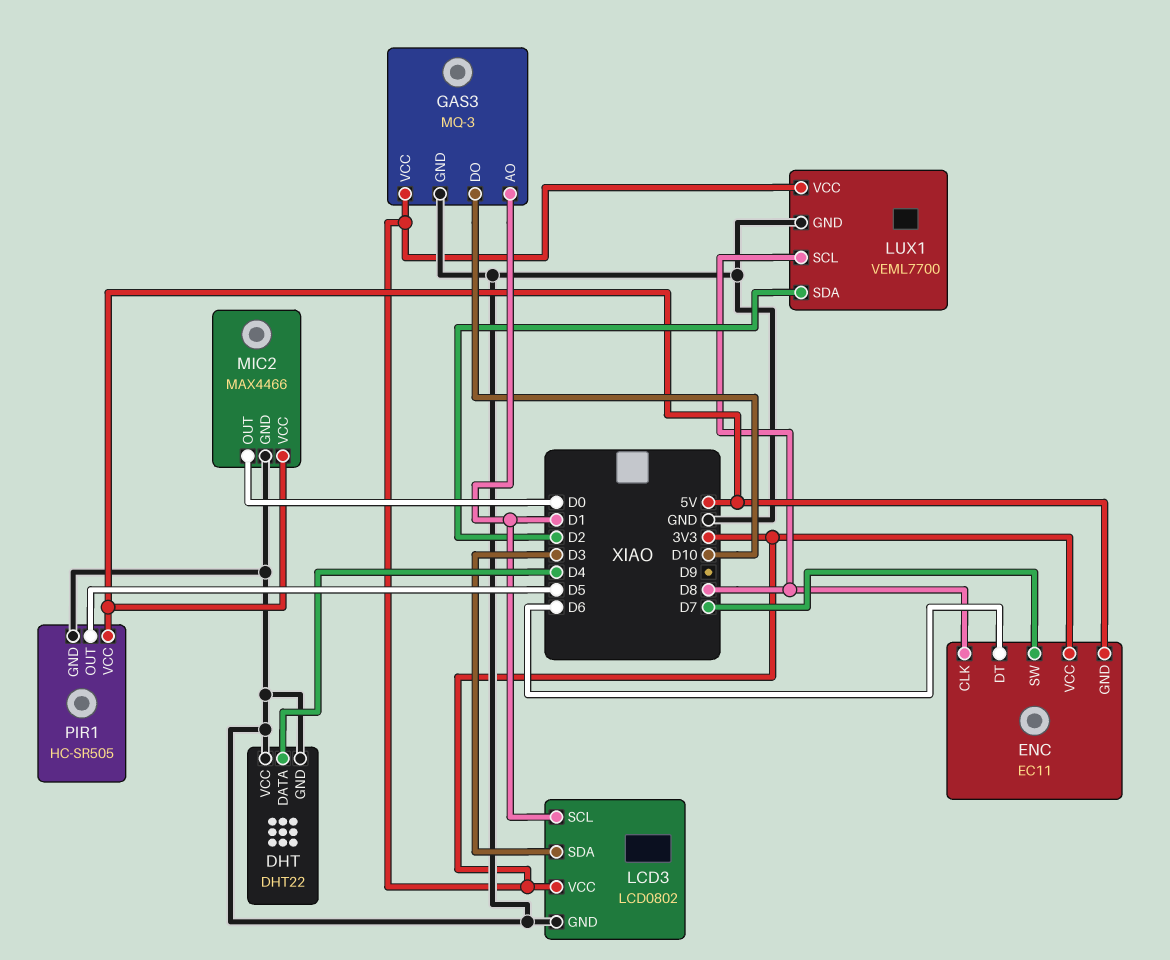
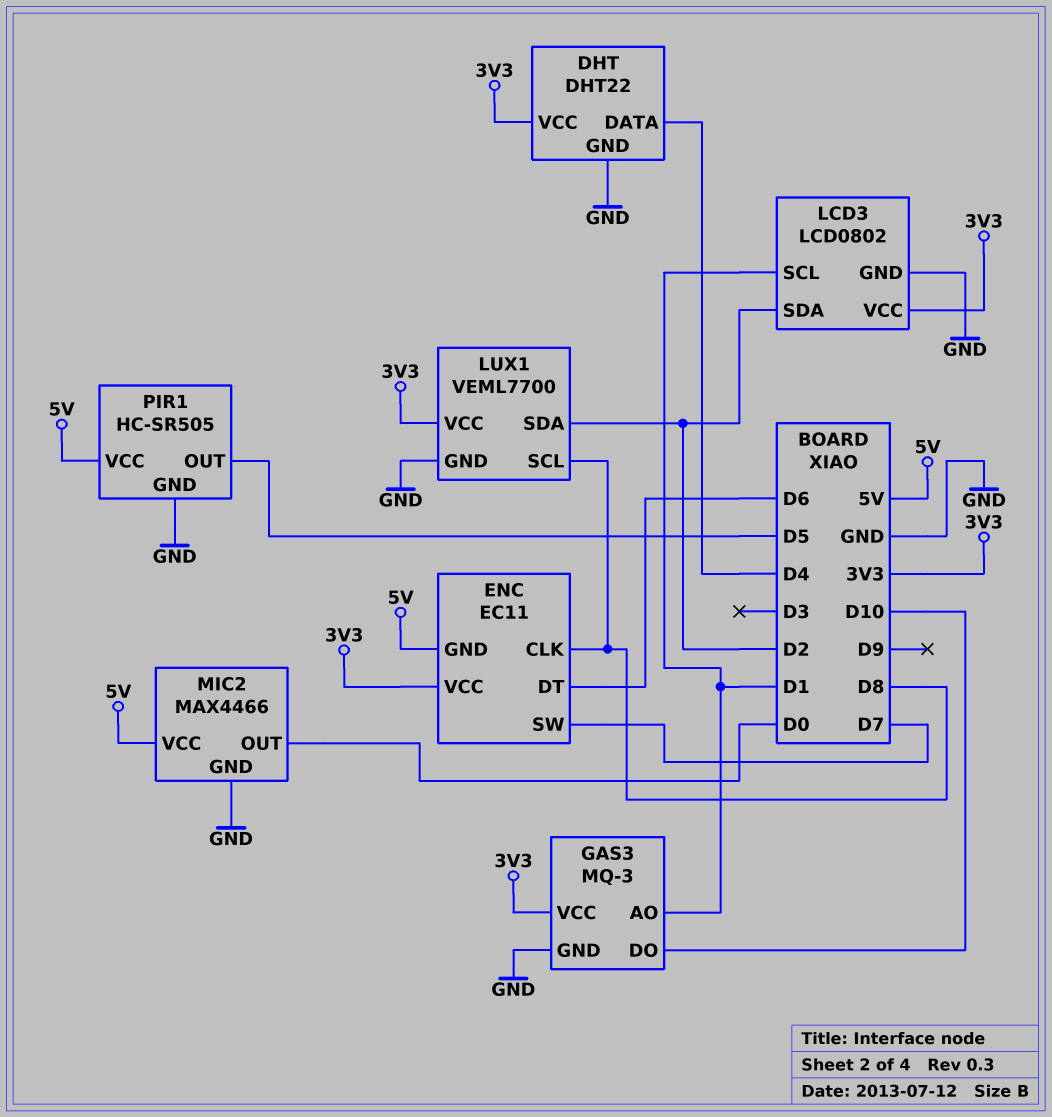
DHT pin VCC: GND -> 3V3
LCD3 pin SDA: D3 -> D2

